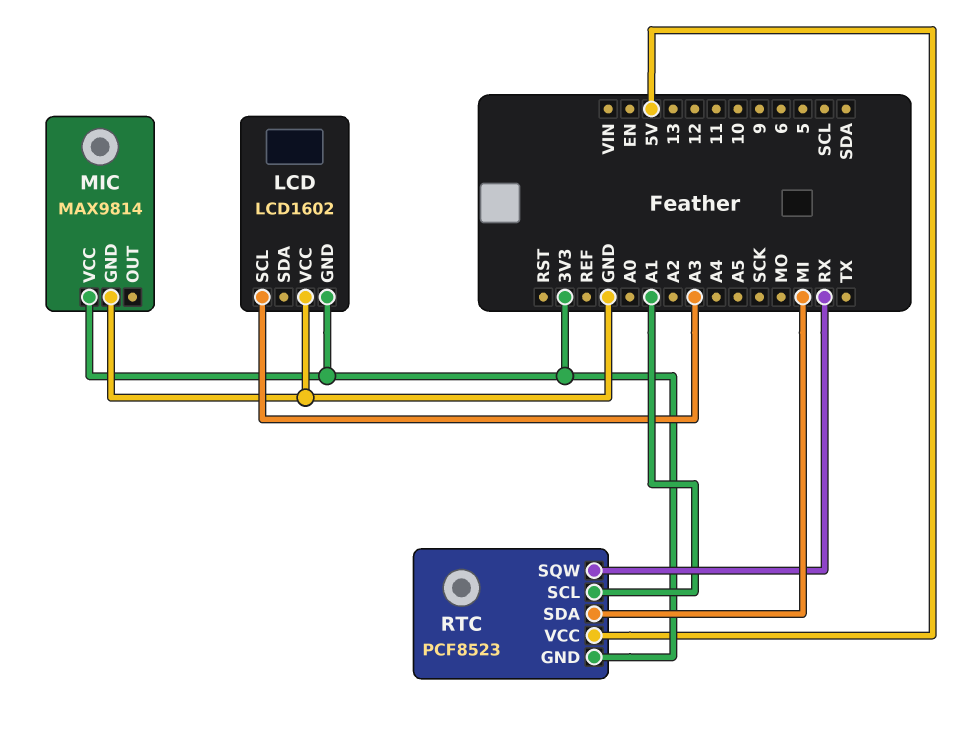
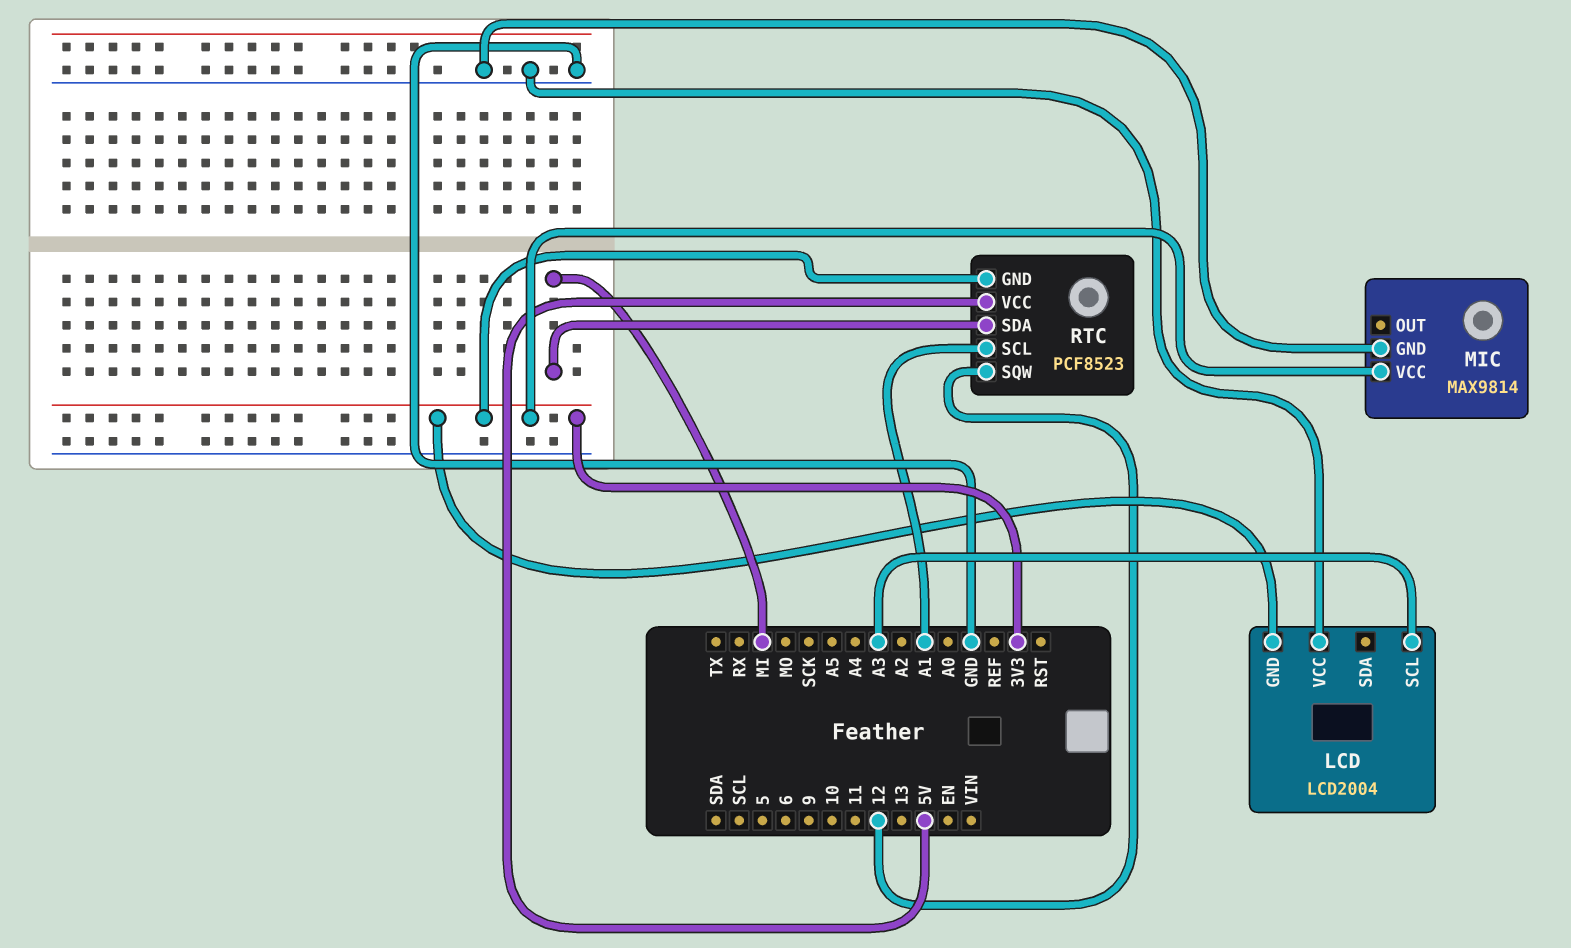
LCD: LCD1602 -> LCD2004
RTC pin SQW: RX -> 12

